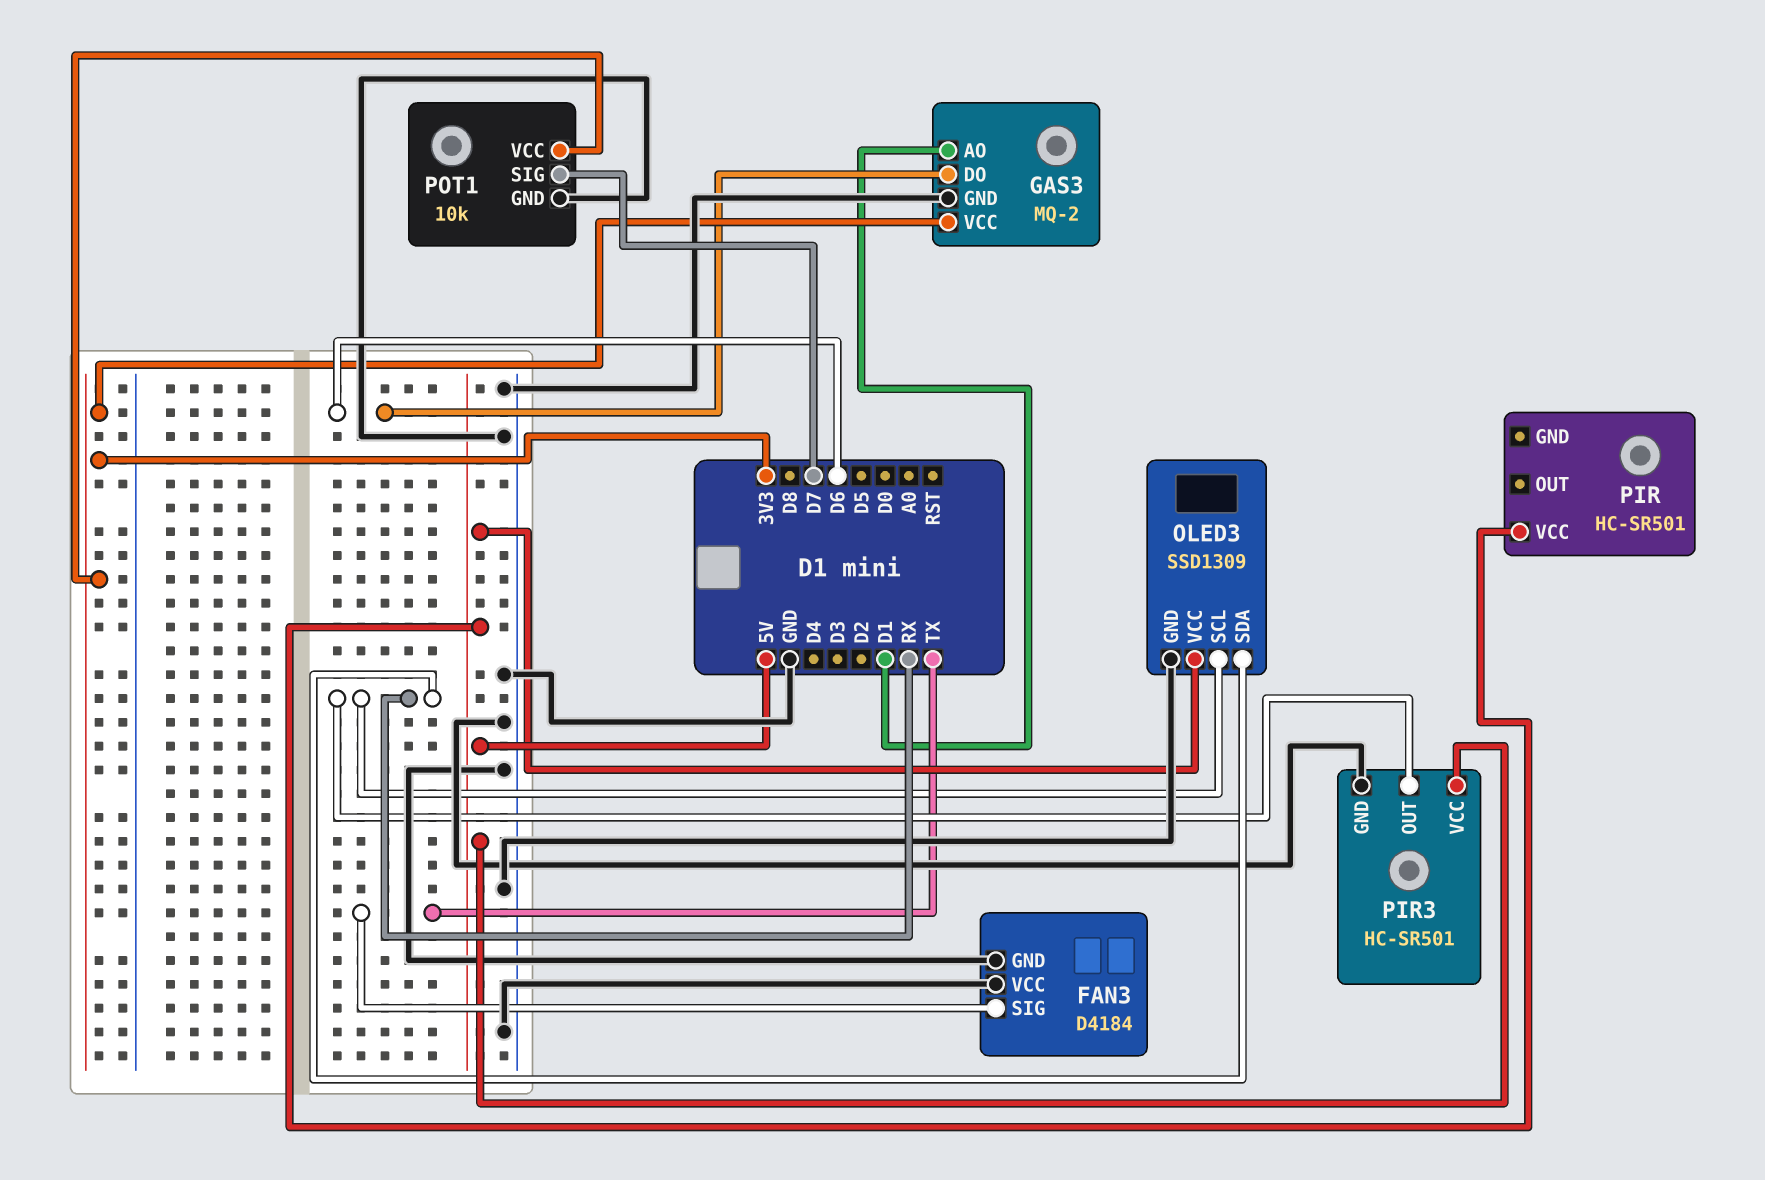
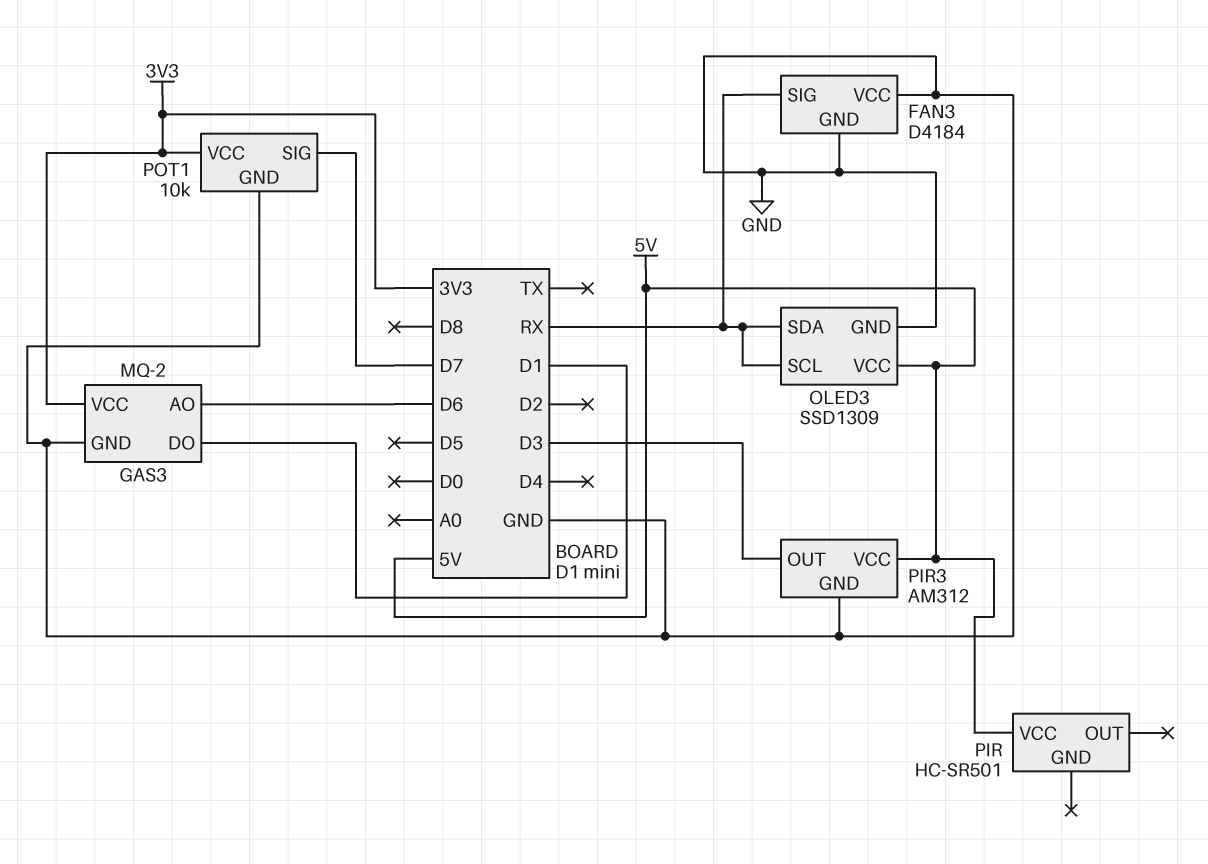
FAN3 pin SIG: TX -> RX
GAS3 pin AO: D1 -> D6
GAS3 pin DO: D6 -> D1
PIR3: HC-SR501 -> AM312
PIR3 pin OUT: RX -> D3

